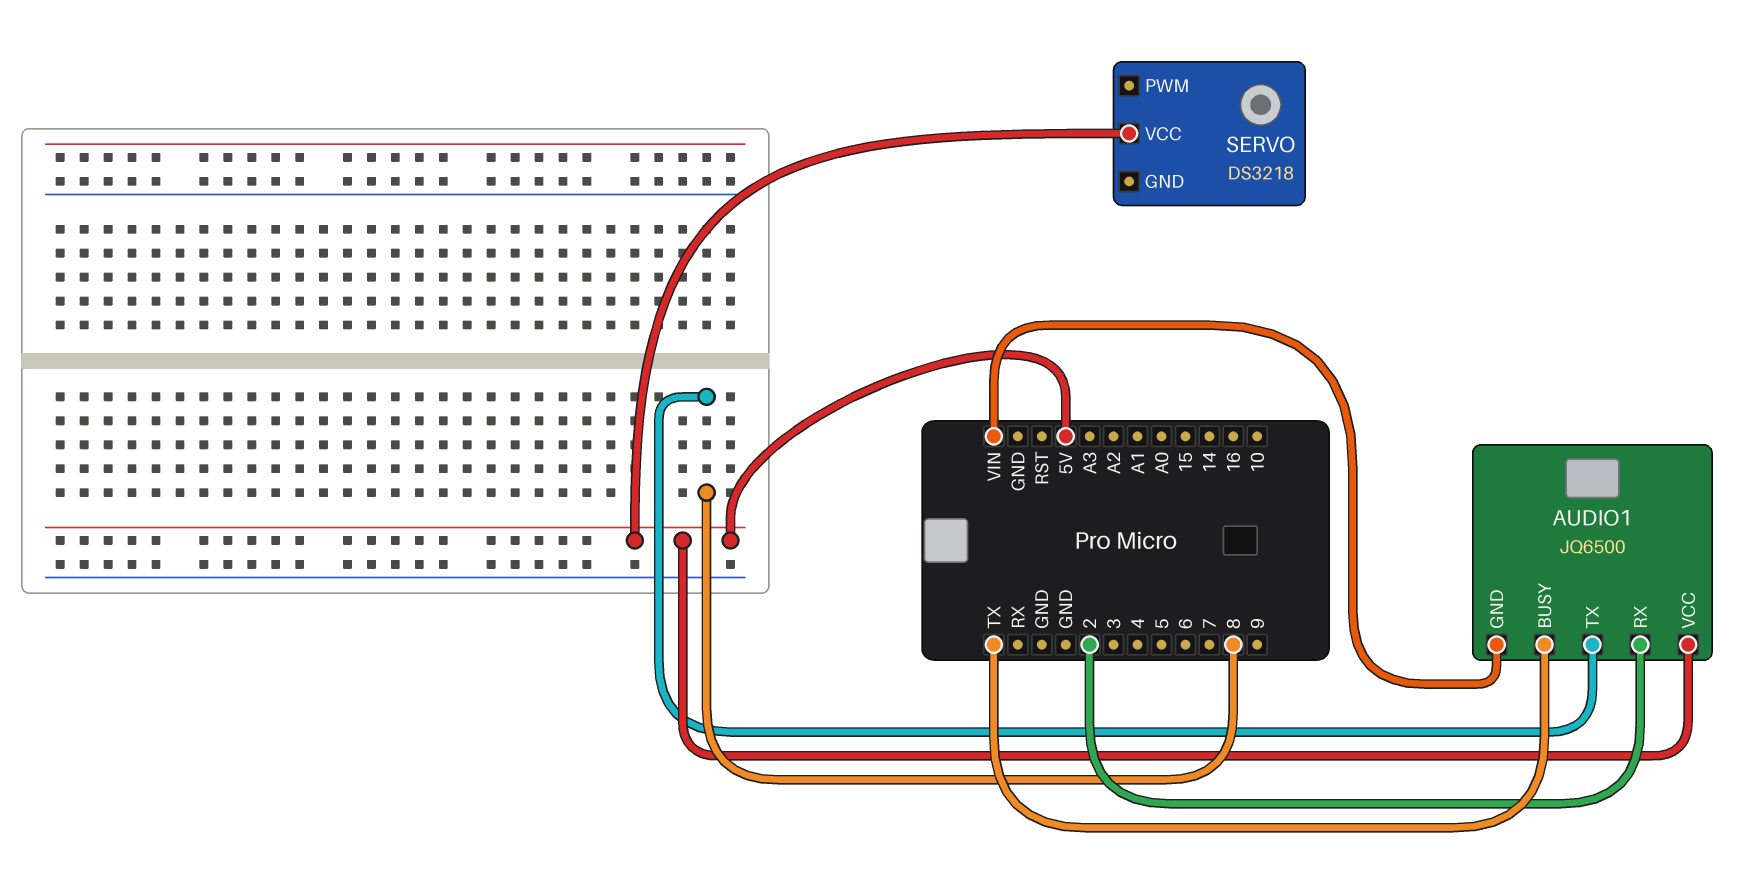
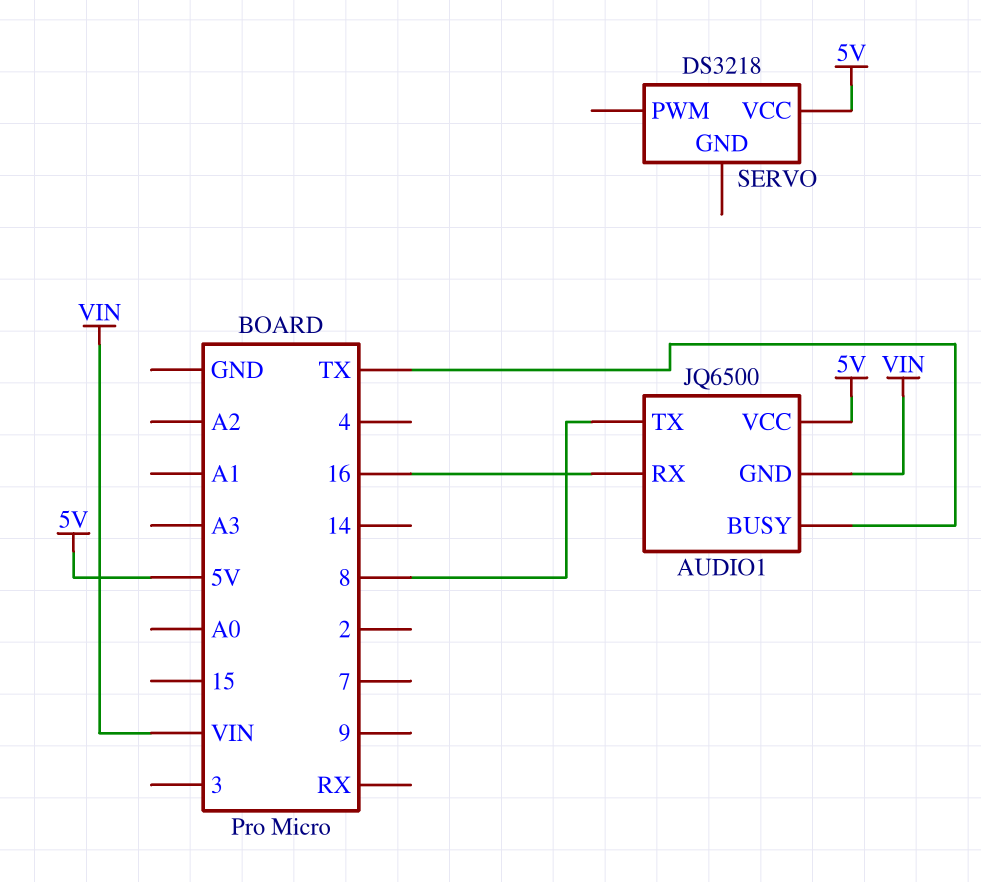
AUDIO1 pin RX: 2 -> 16

